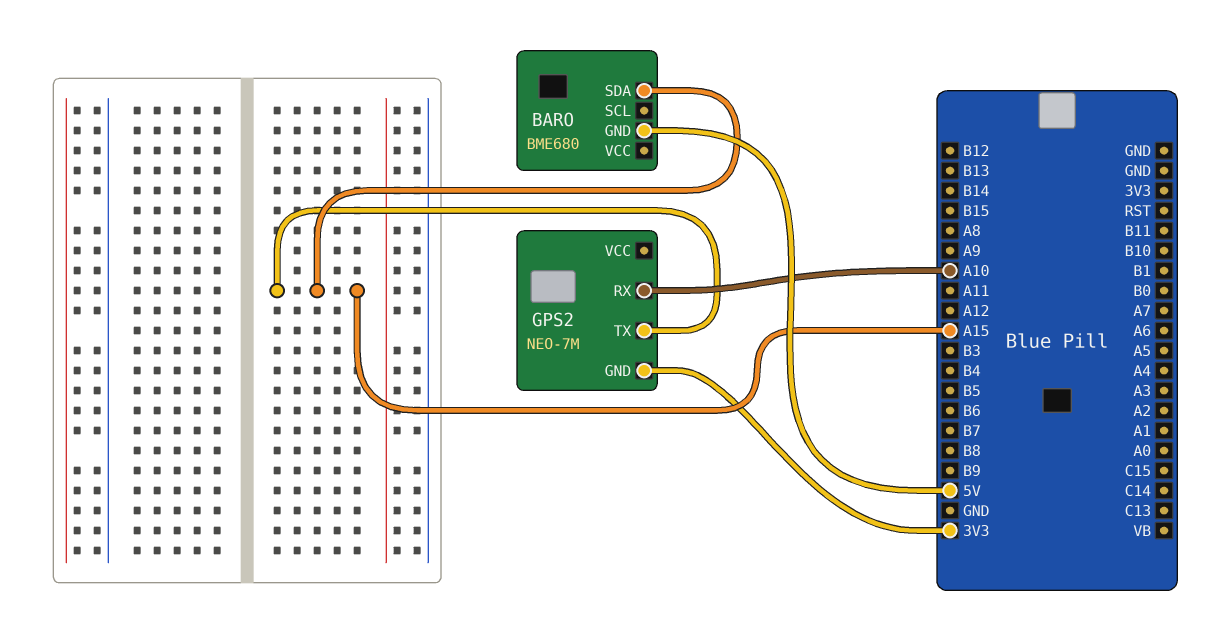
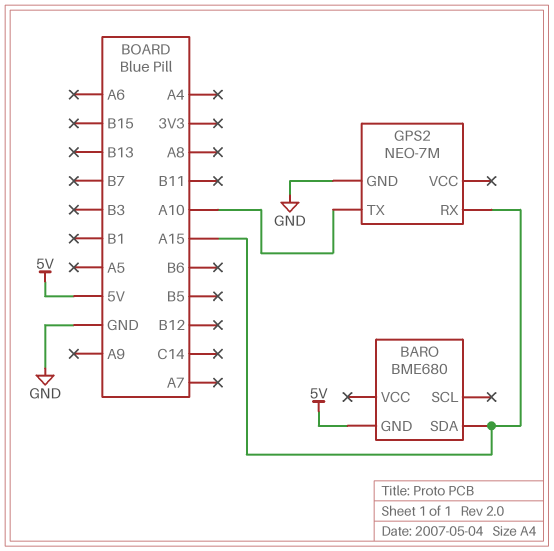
GPS2 pin GND: 3V3 -> GND
GPS2 pin RX: A10 -> A15
GPS2 pin TX: A15 -> A10

